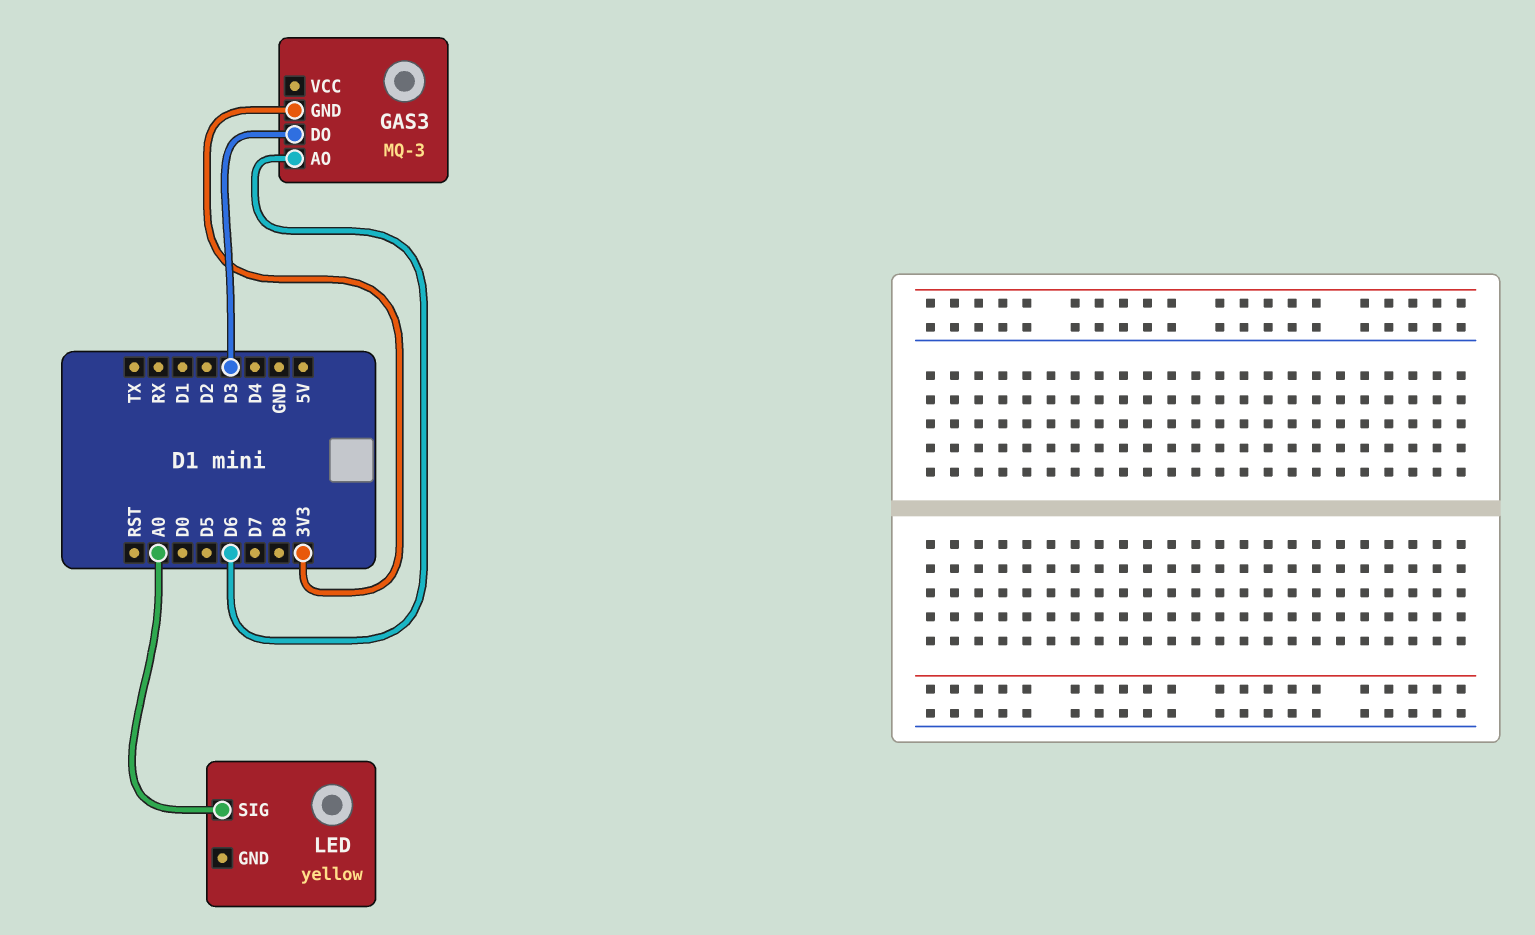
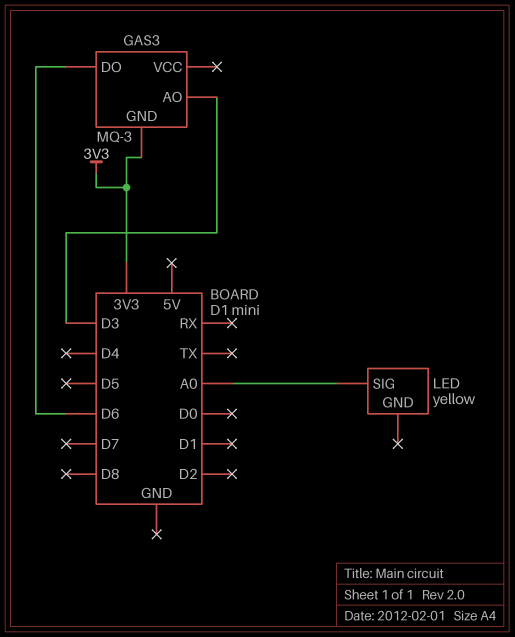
GAS3 pin AO: D6 -> D3
GAS3 pin DO: D3 -> D6

